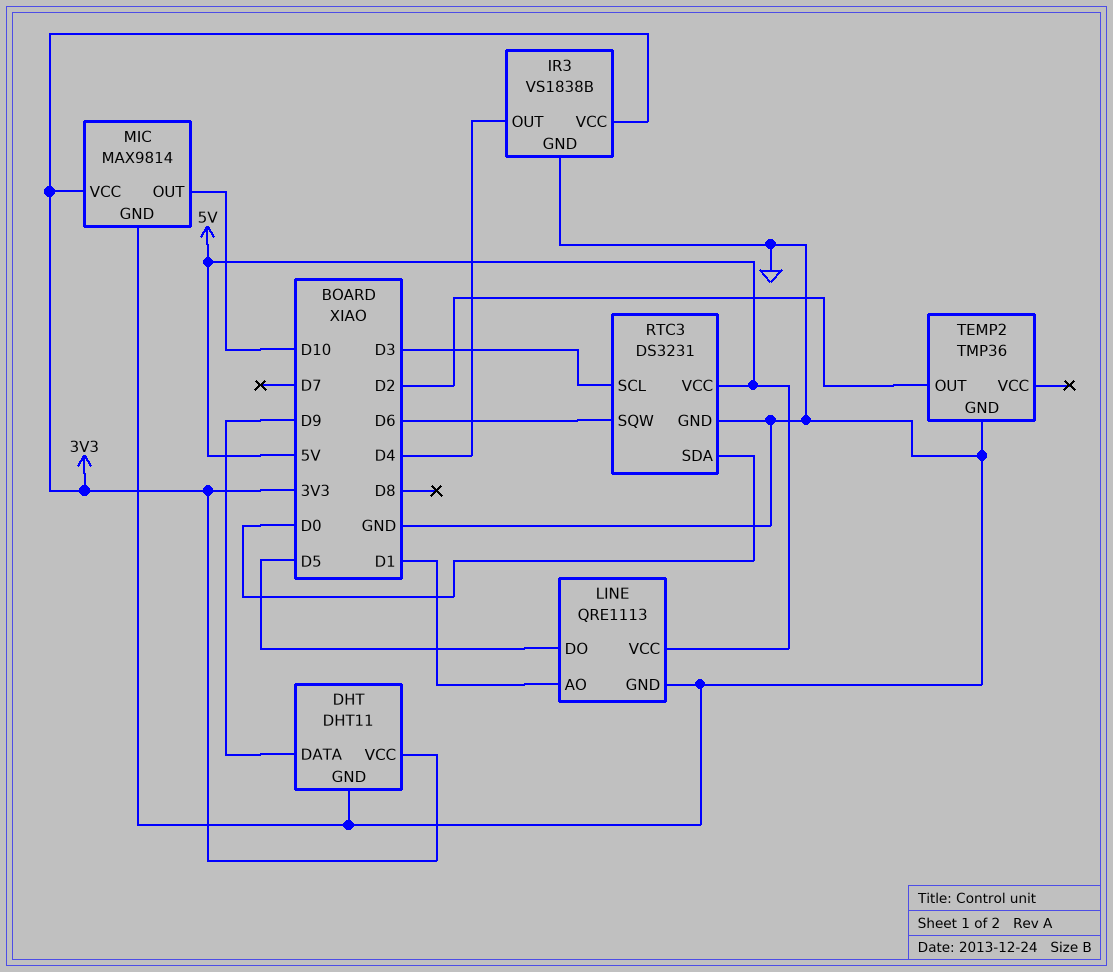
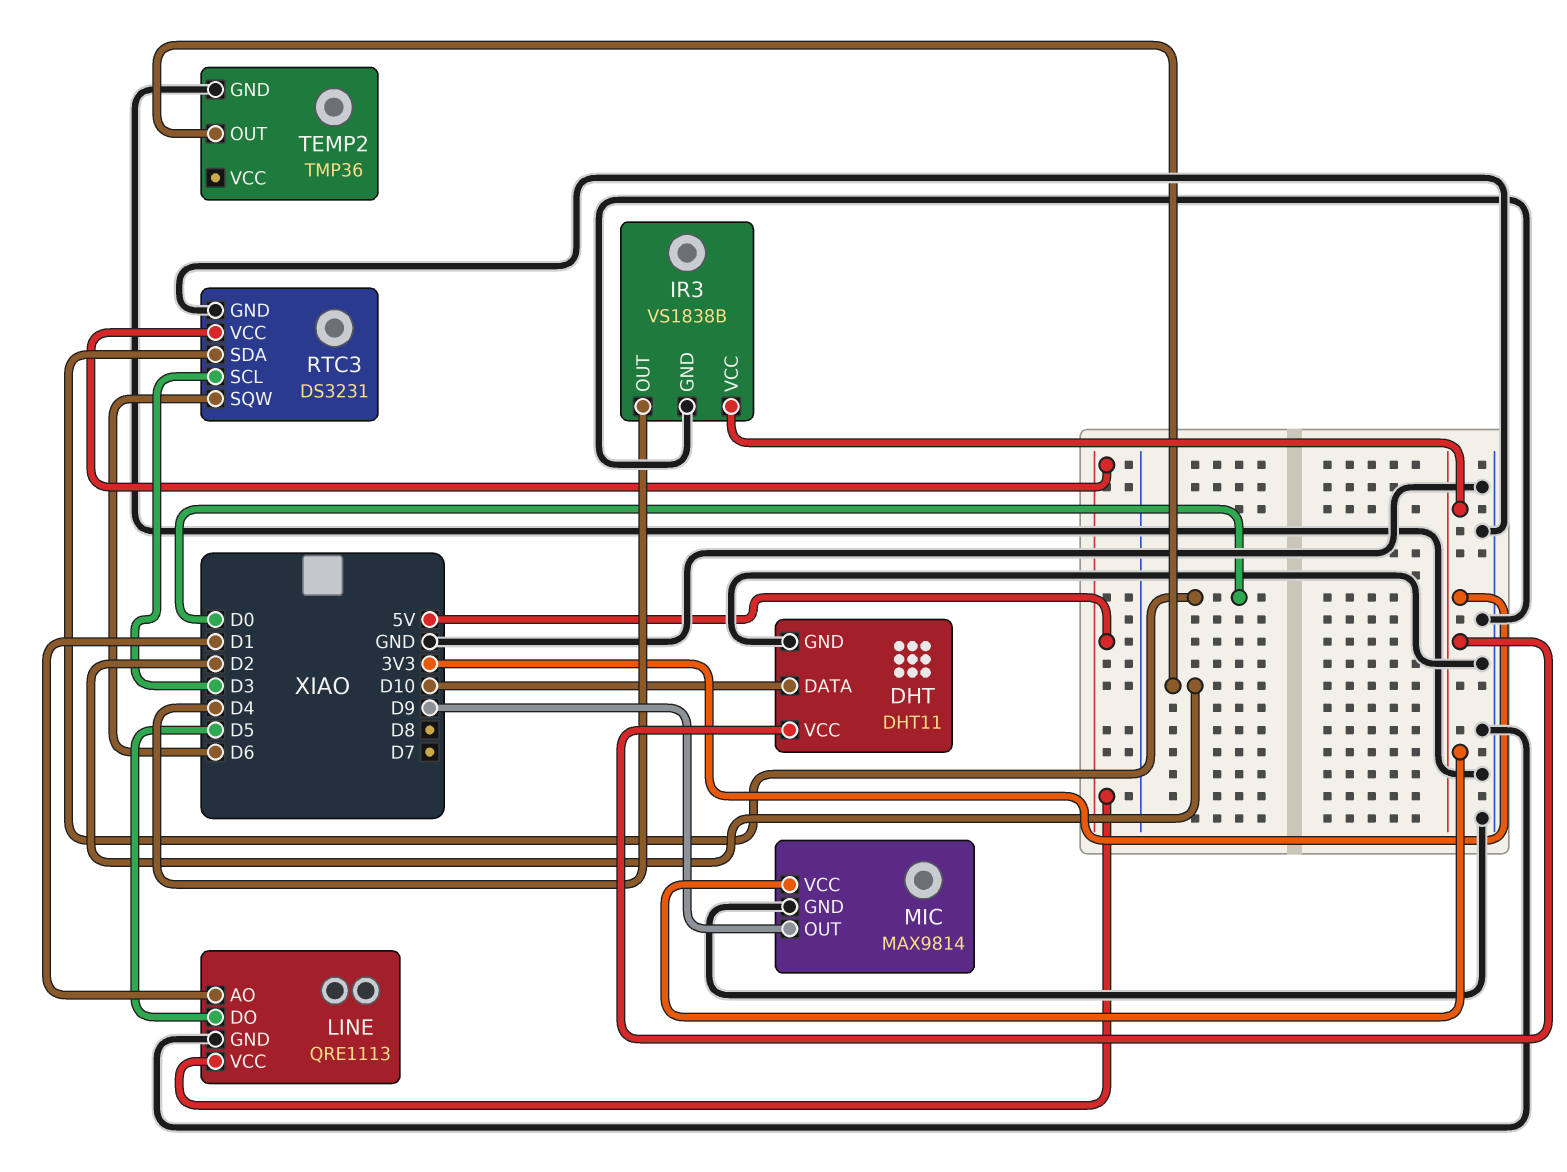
DHT pin DATA: D9 -> D10
MIC pin OUT: D10 -> D9

